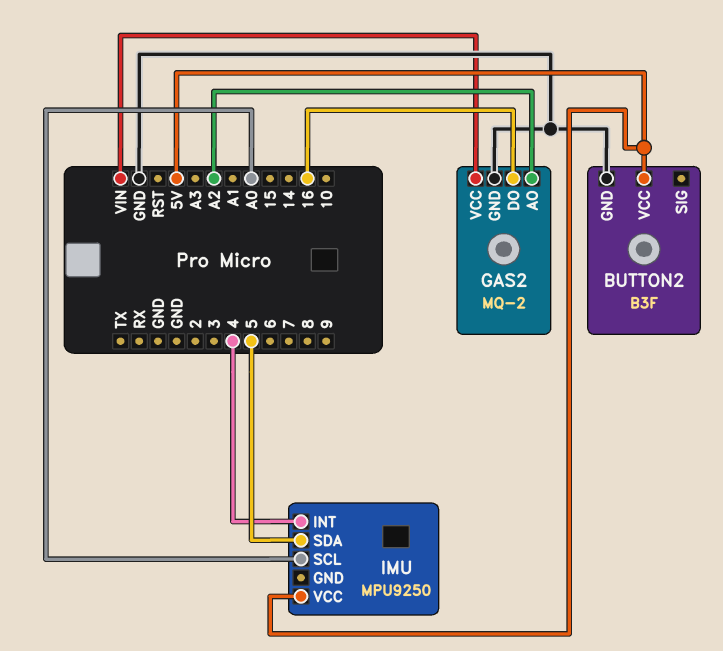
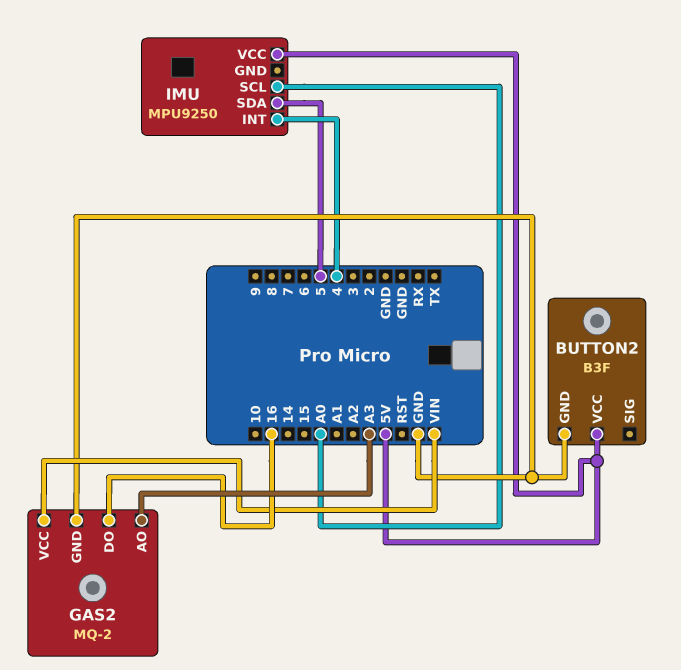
GAS2 pin AO: A2 -> A3

